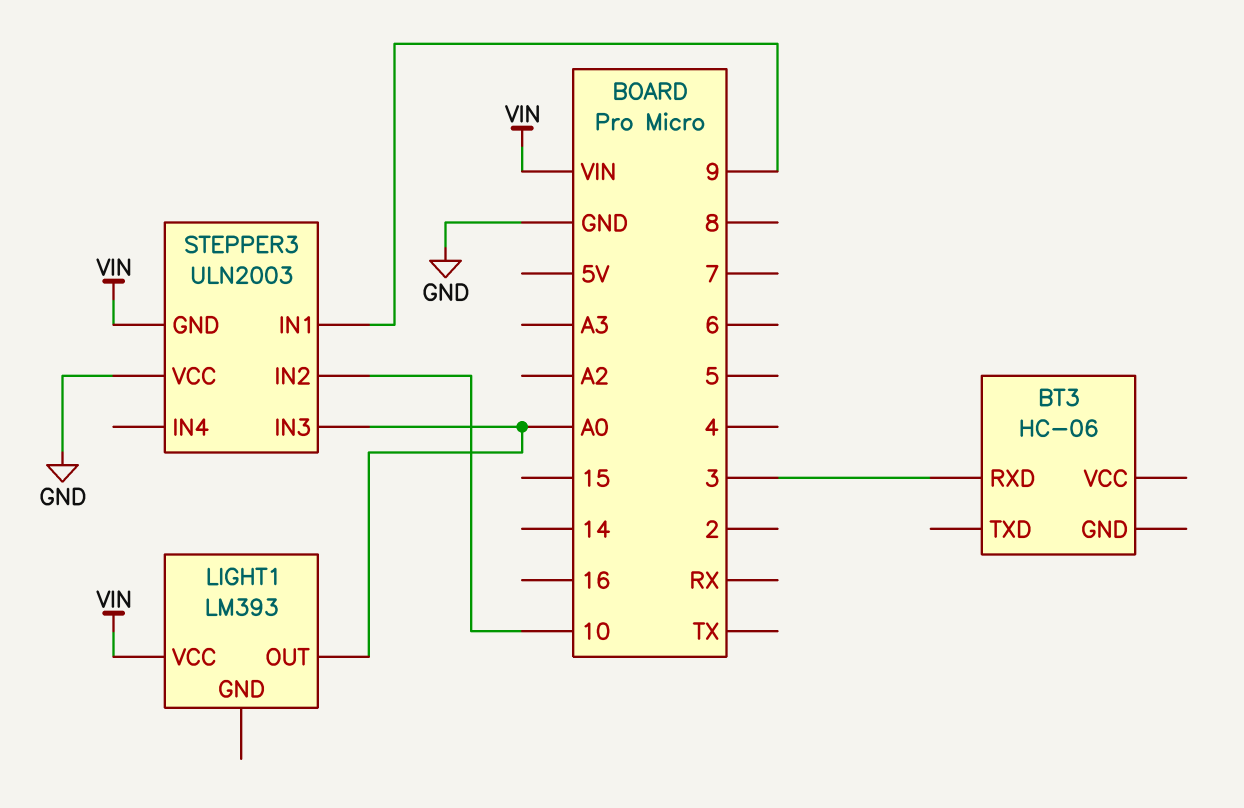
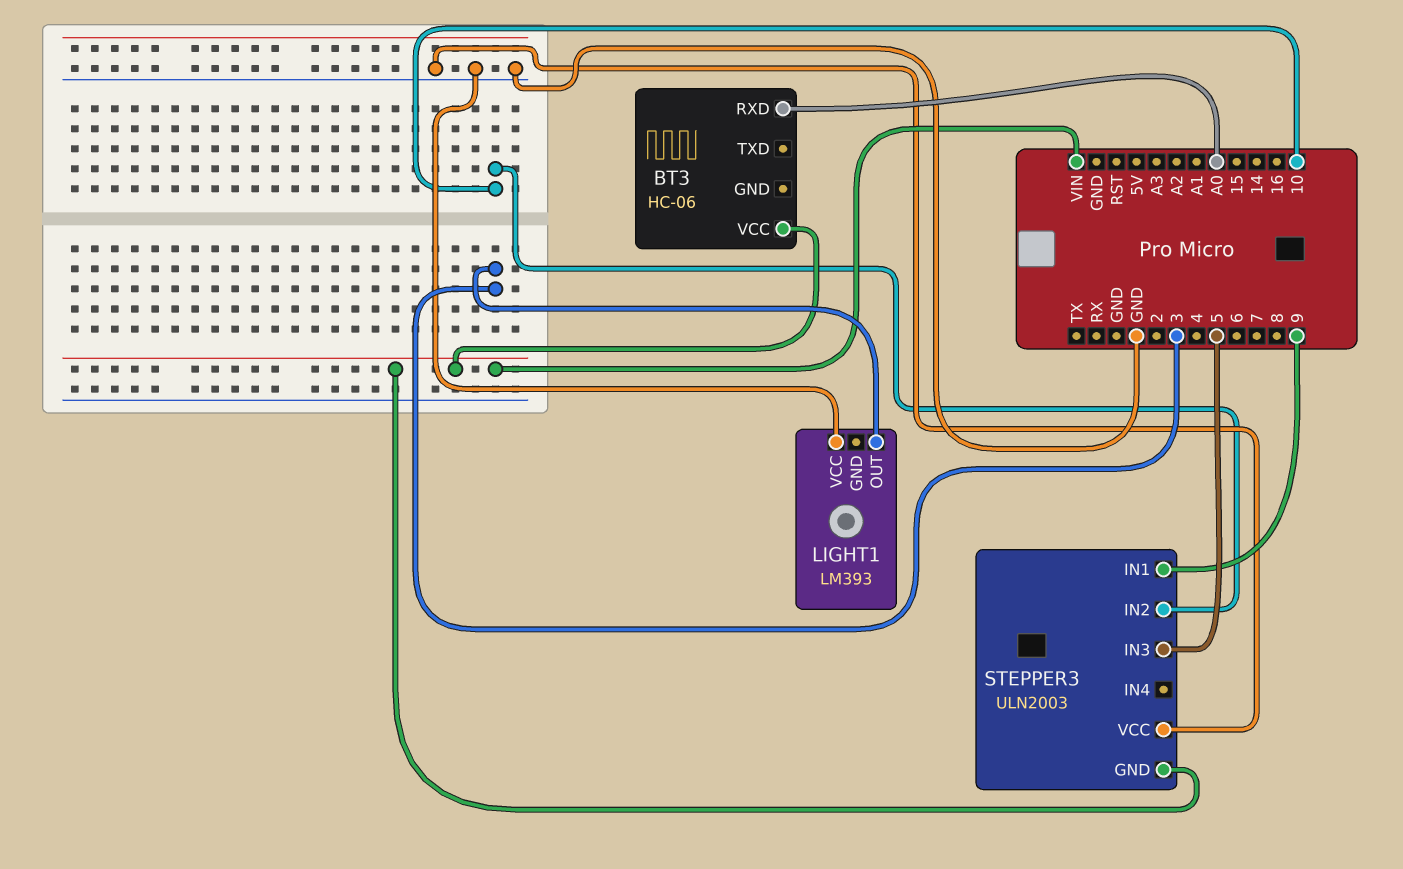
BT3 pin RXD: 3 -> A0
BT3 pin VCC: none -> VIN
LIGHT1 pin OUT: A0 -> 3
LIGHT1 pin VCC: VIN -> GND
STEPPER3 pin IN3: A0 -> 5

